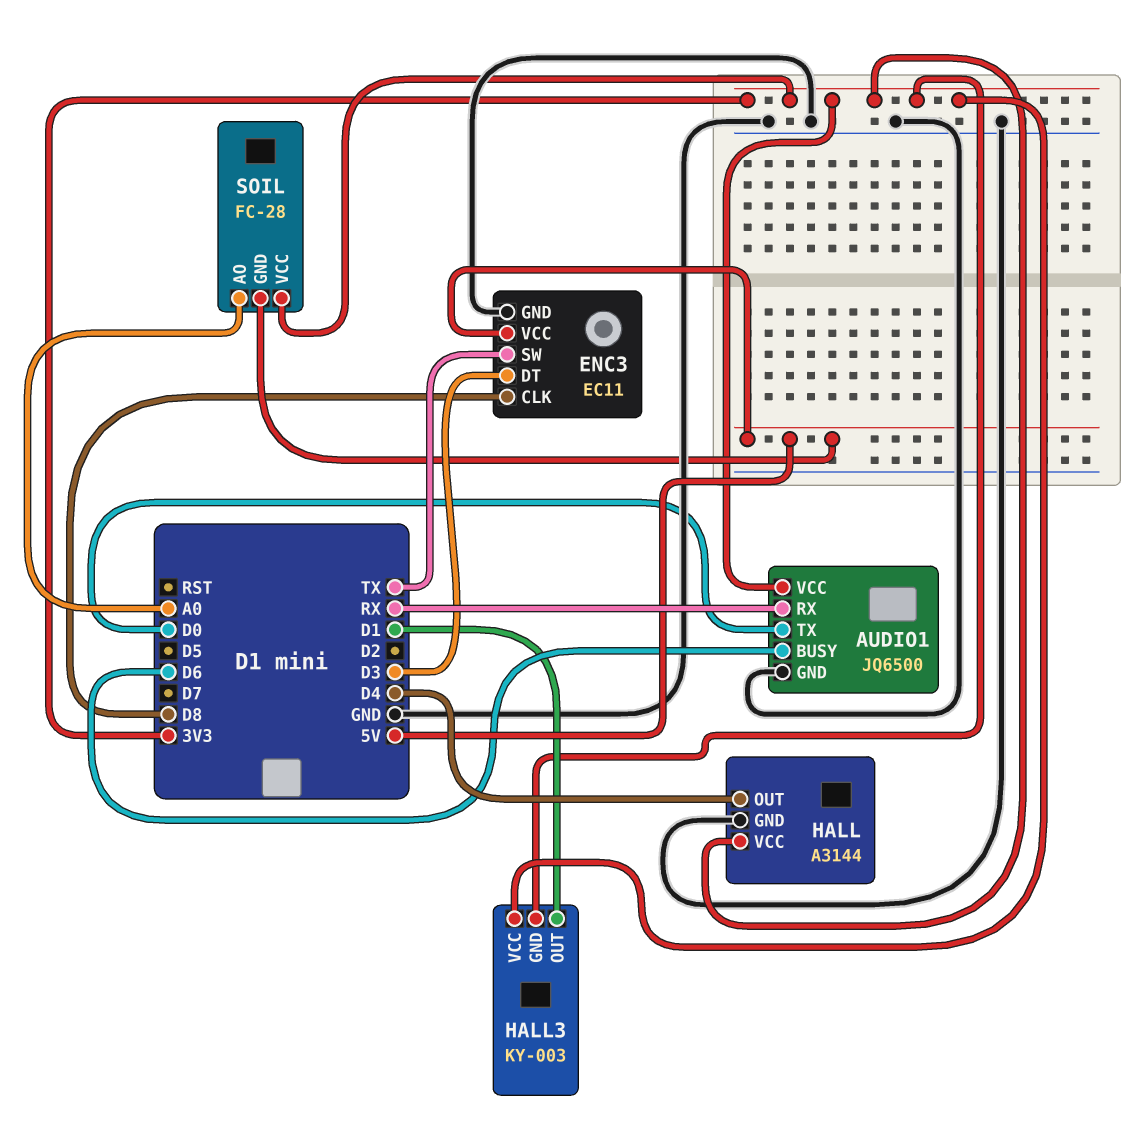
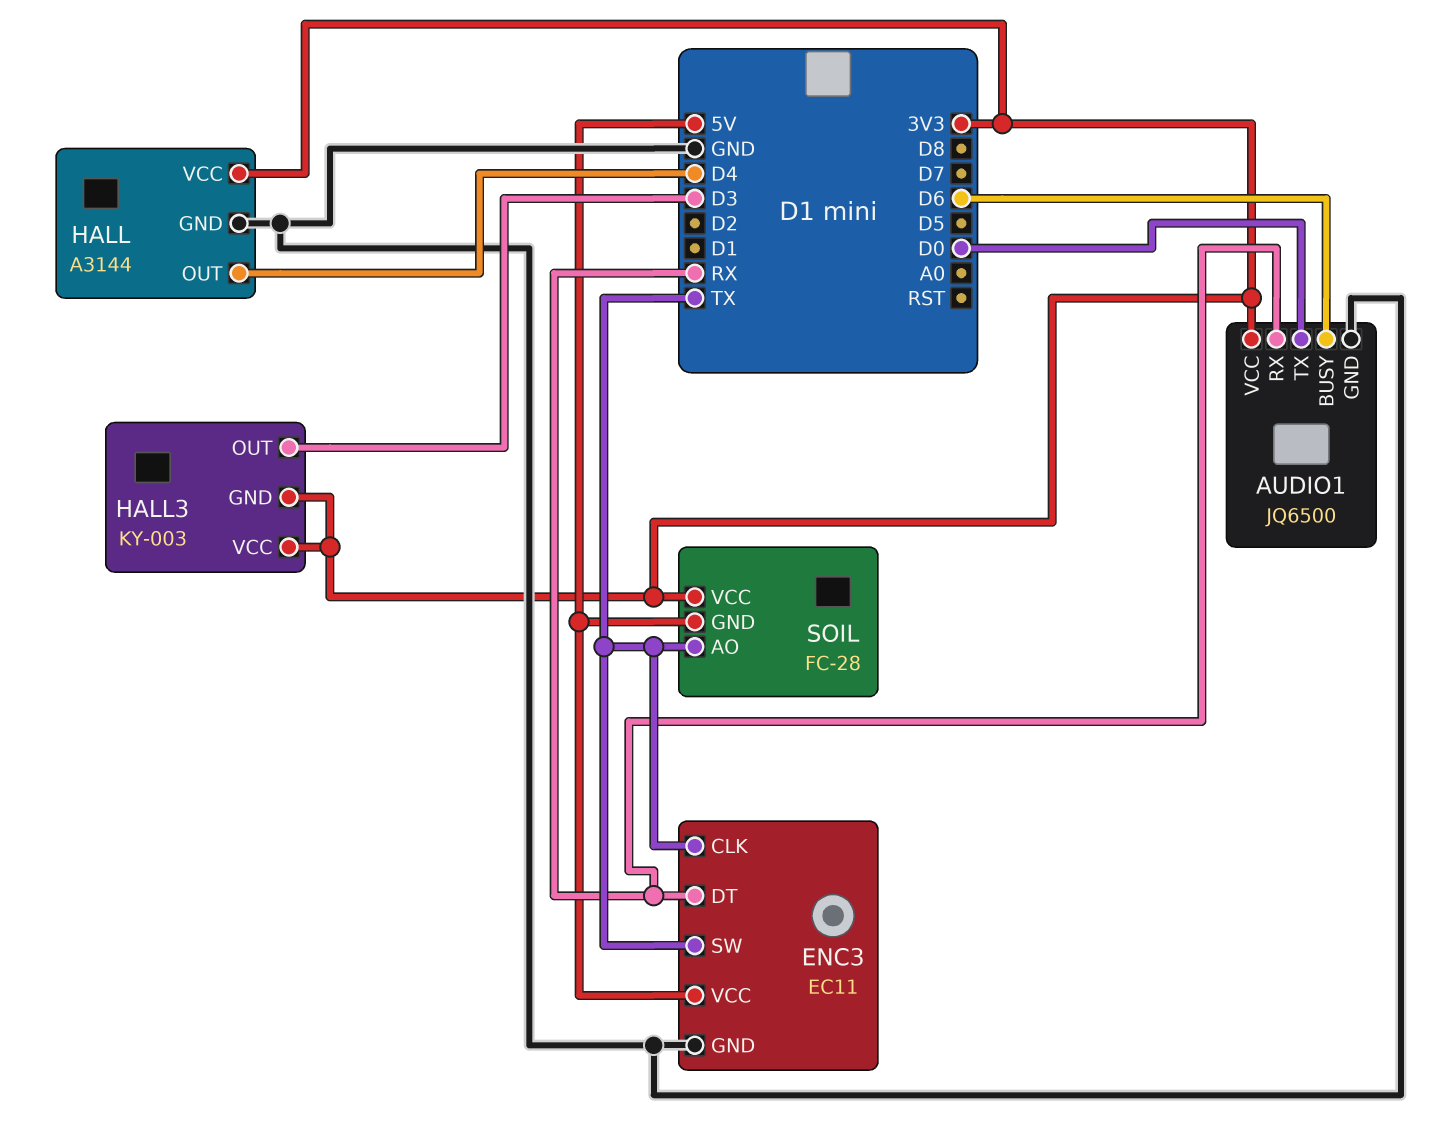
ENC3 pin CLK: D8 -> TX
ENC3 pin DT: D3 -> RX
HALL3 pin OUT: D1 -> D3
SOIL pin AO: A0 -> TX

